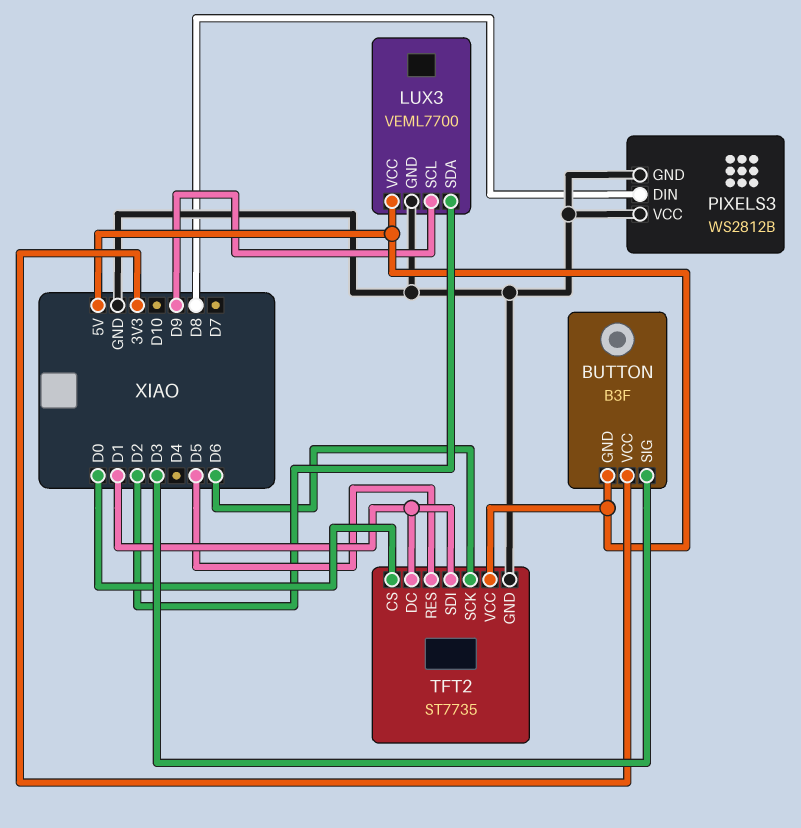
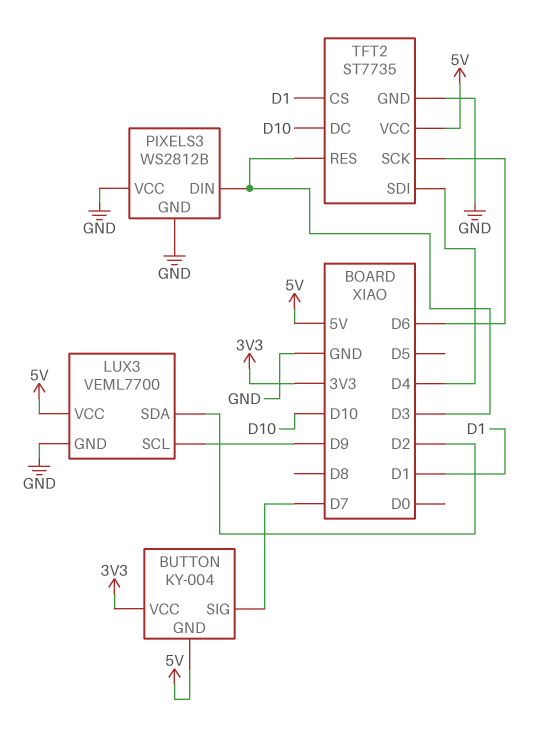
BUTTON: B3F -> KY-004
BUTTON pin SIG: D3 -> D7
PIXELS3 pin DIN: D8 -> D3
TFT2 pin CS: D0 -> D1
TFT2 pin DC: D1 -> D10
TFT2 pin RES: D5 -> D3
TFT2 pin SDI: D1 -> D4

